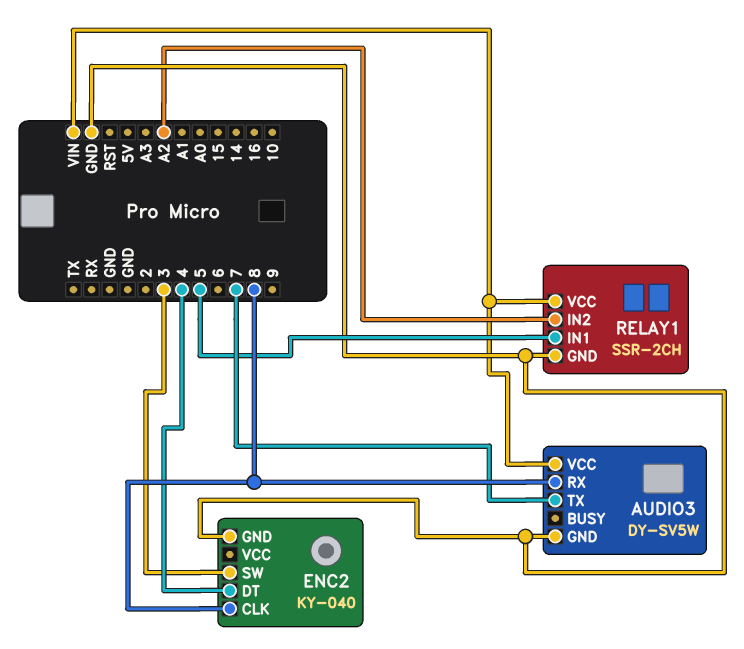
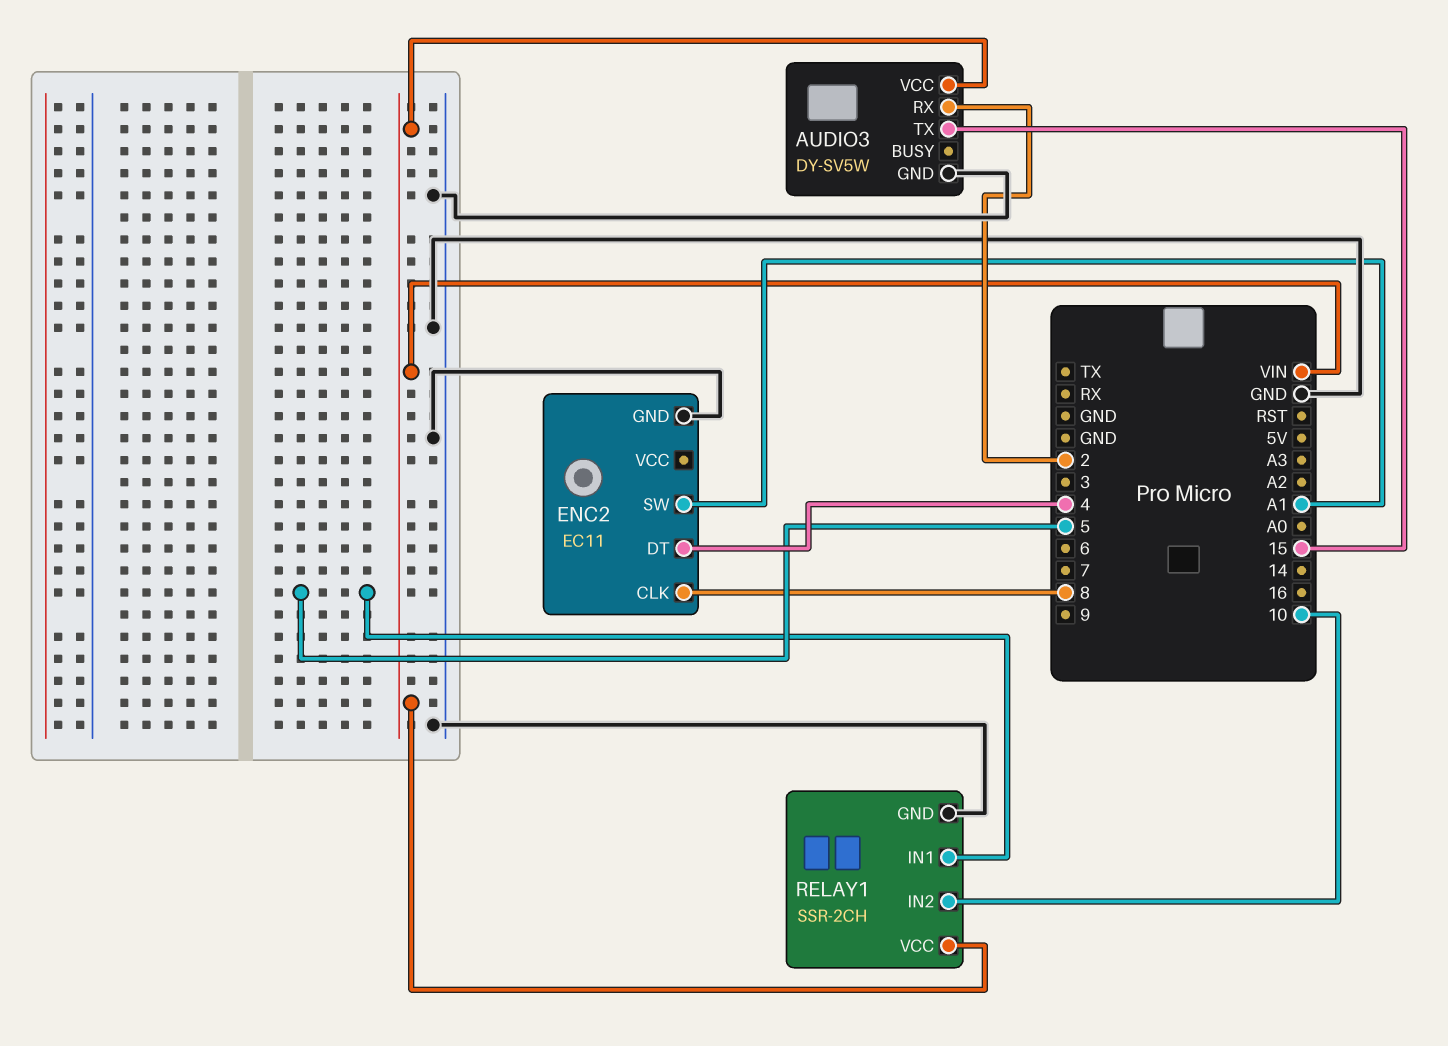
AUDIO3 pin RX: 8 -> 2
AUDIO3 pin TX: 7 -> 15
ENC2: KY-040 -> EC11
ENC2 pin SW: 3 -> A1
RELAY1 pin IN2: A2 -> 10

